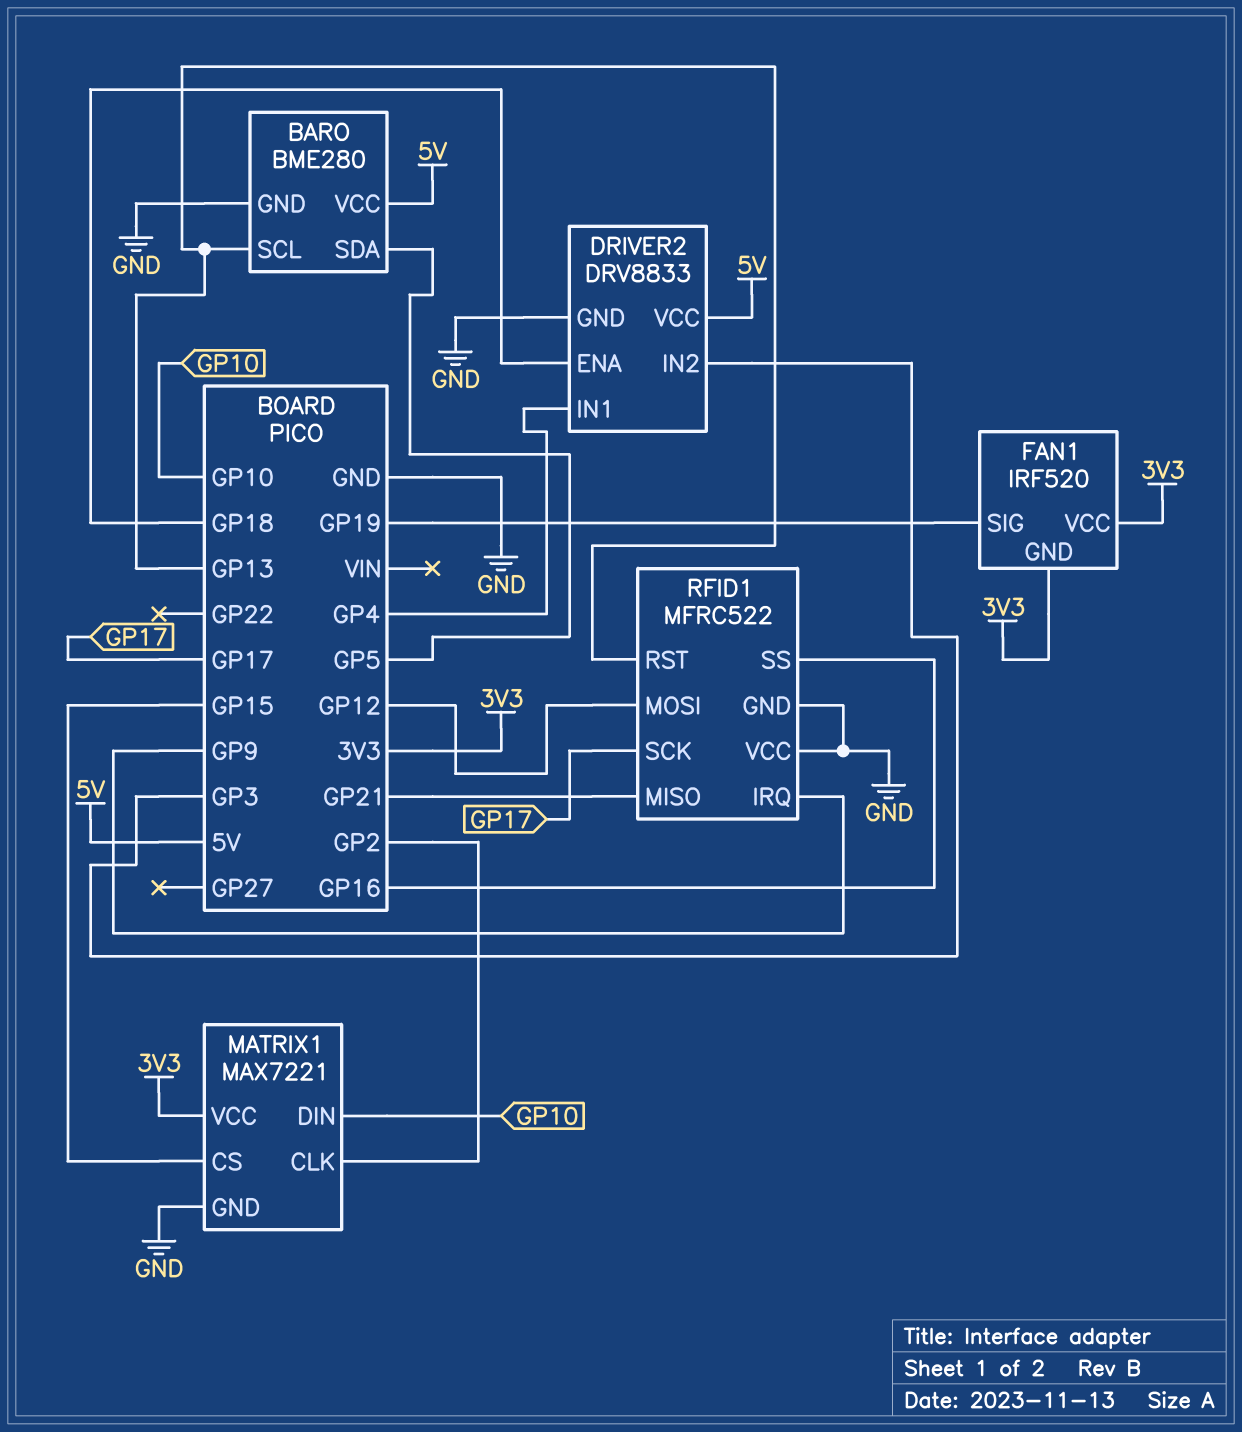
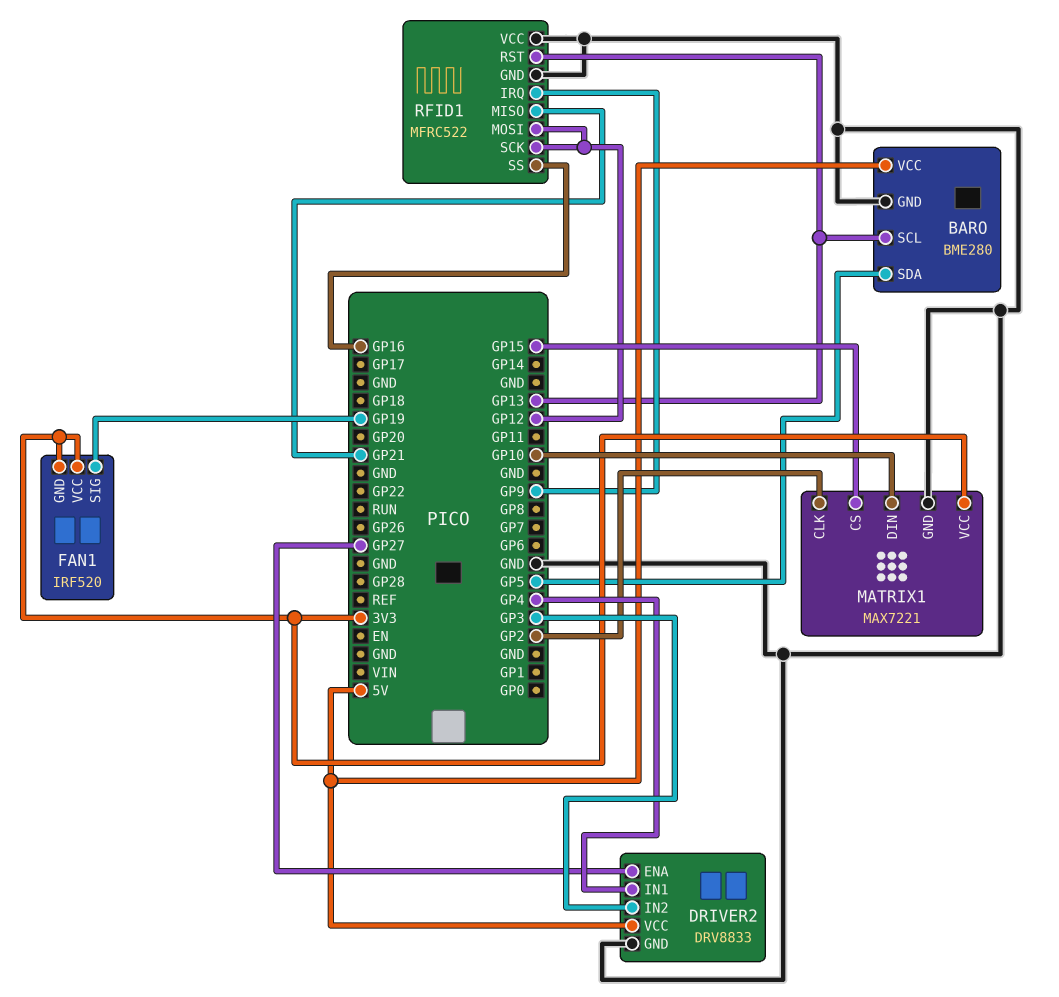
DRIVER2 pin ENA: GP18 -> GP27
RFID1 pin SCK: GP17 -> GP12

